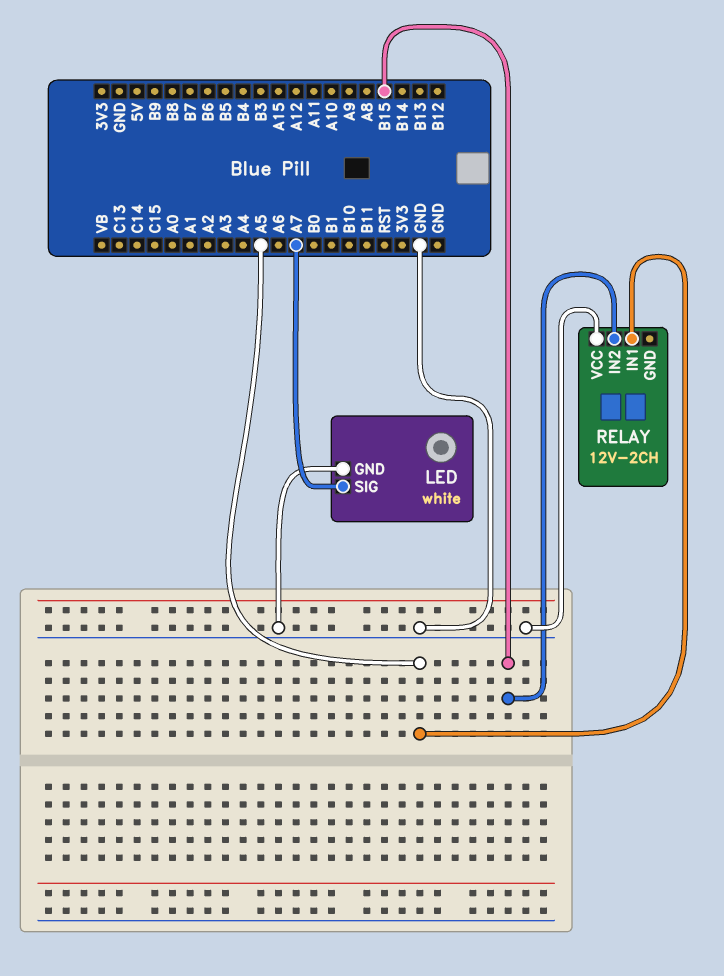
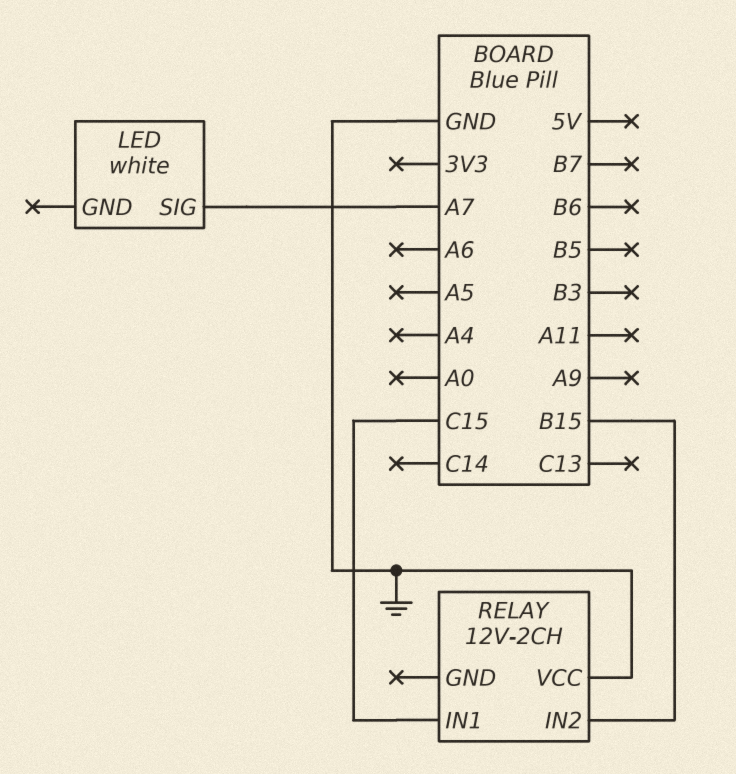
LED pin GND: GND -> none
RELAY pin IN1: A5 -> C15

